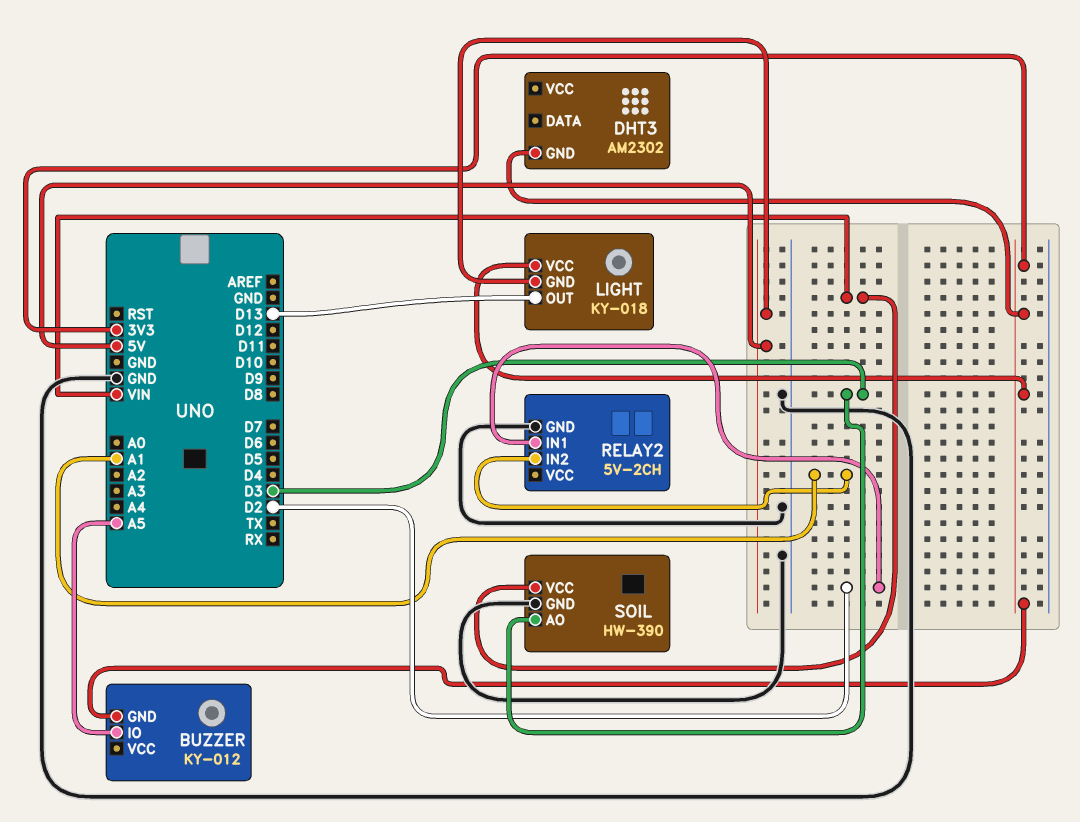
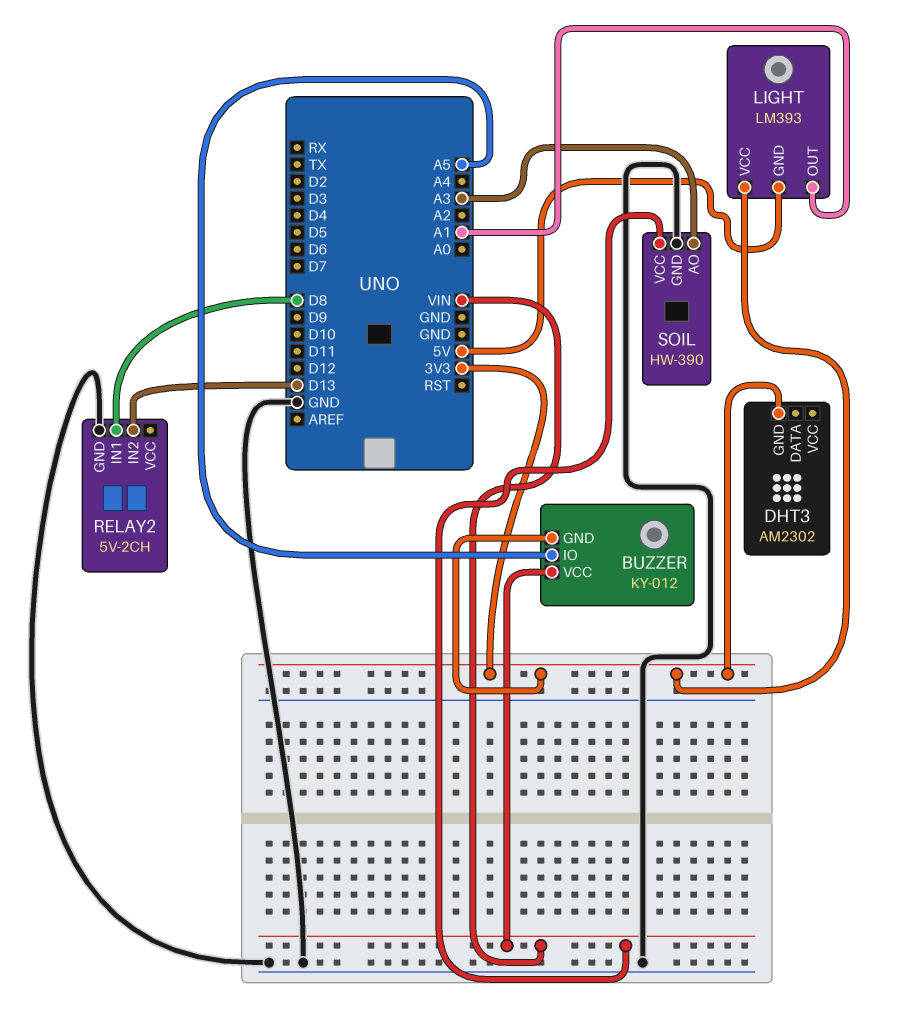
BUZZER pin VCC: none -> VIN
LIGHT: KY-018 -> LM393
LIGHT pin OUT: D13 -> A1
RELAY2 pin IN1: D2 -> D8
RELAY2 pin IN2: A1 -> D13
SOIL pin AO: D3 -> A3

